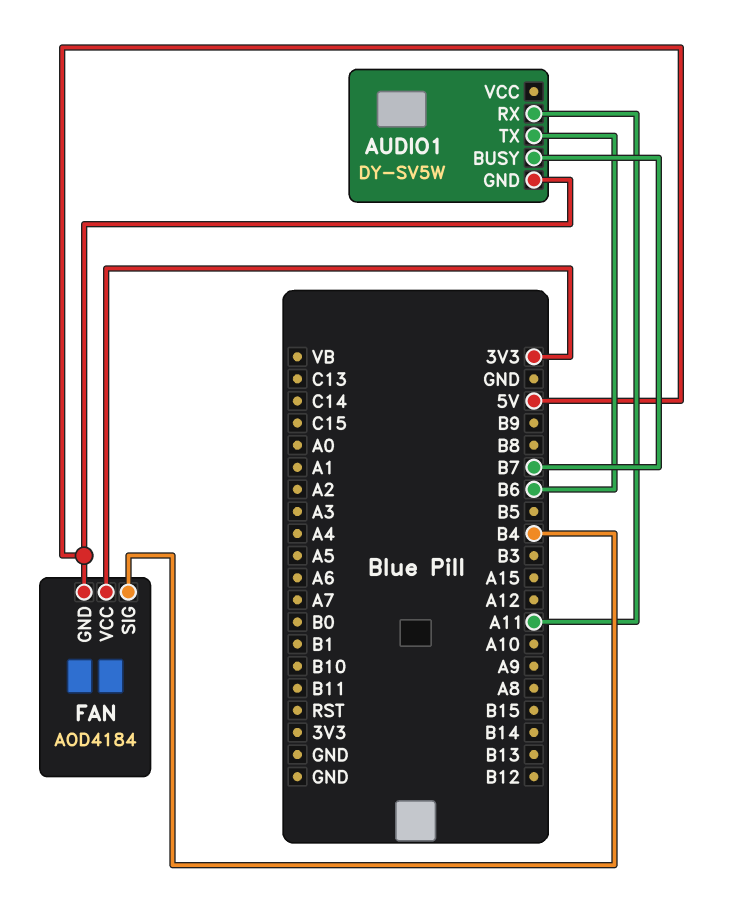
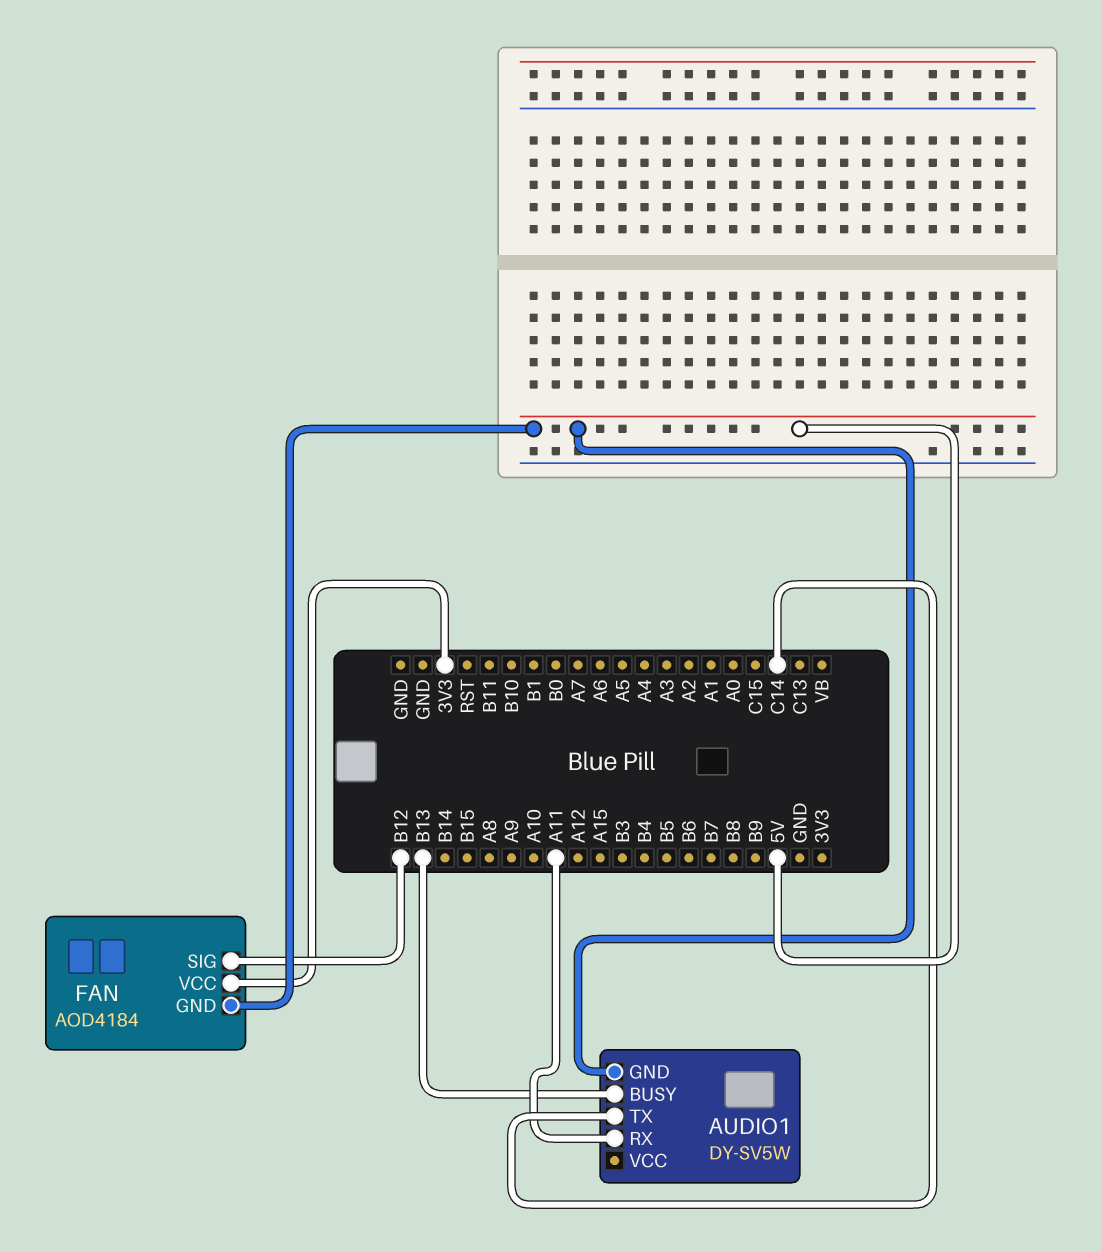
AUDIO1 pin BUSY: B7 -> B13
AUDIO1 pin TX: B6 -> C14
FAN pin SIG: B4 -> B12

